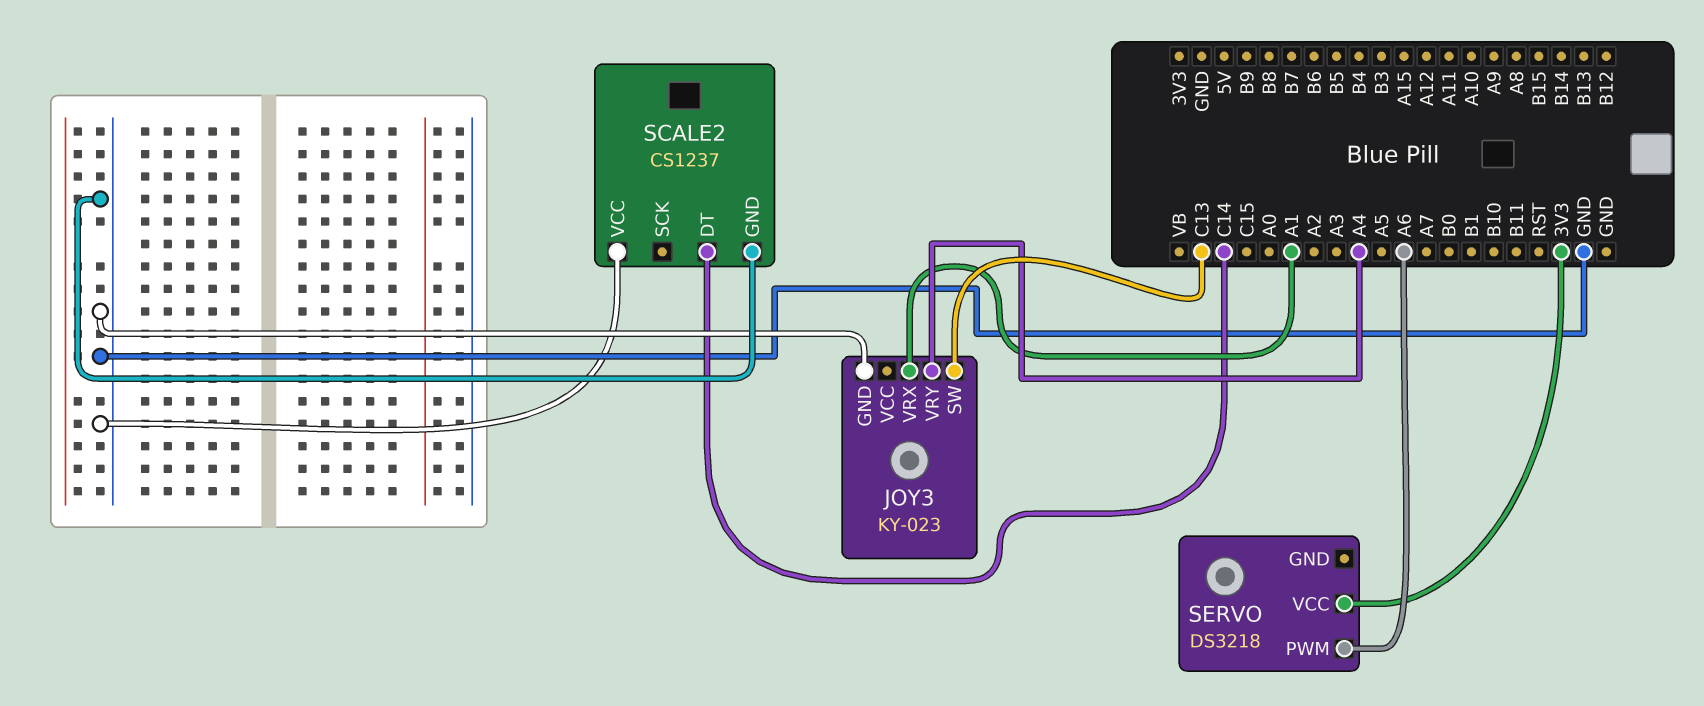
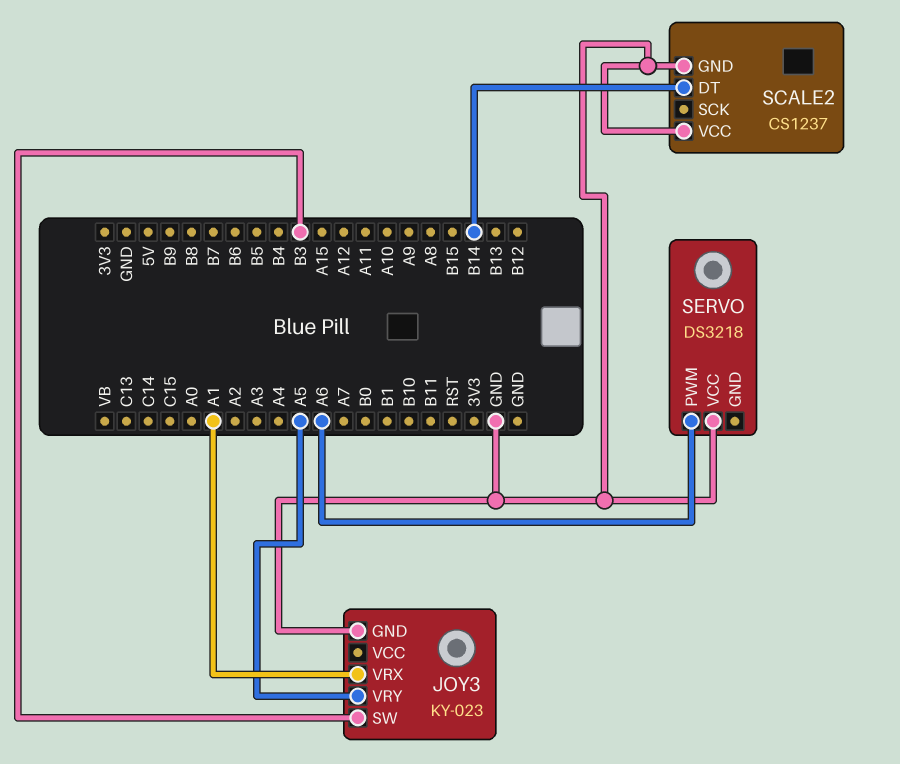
JOY3 pin SW: C13 -> B3
JOY3 pin VRY: A4 -> A5
SCALE2 pin DT: C14 -> B14
SERVO pin VCC: 3V3 -> GND

